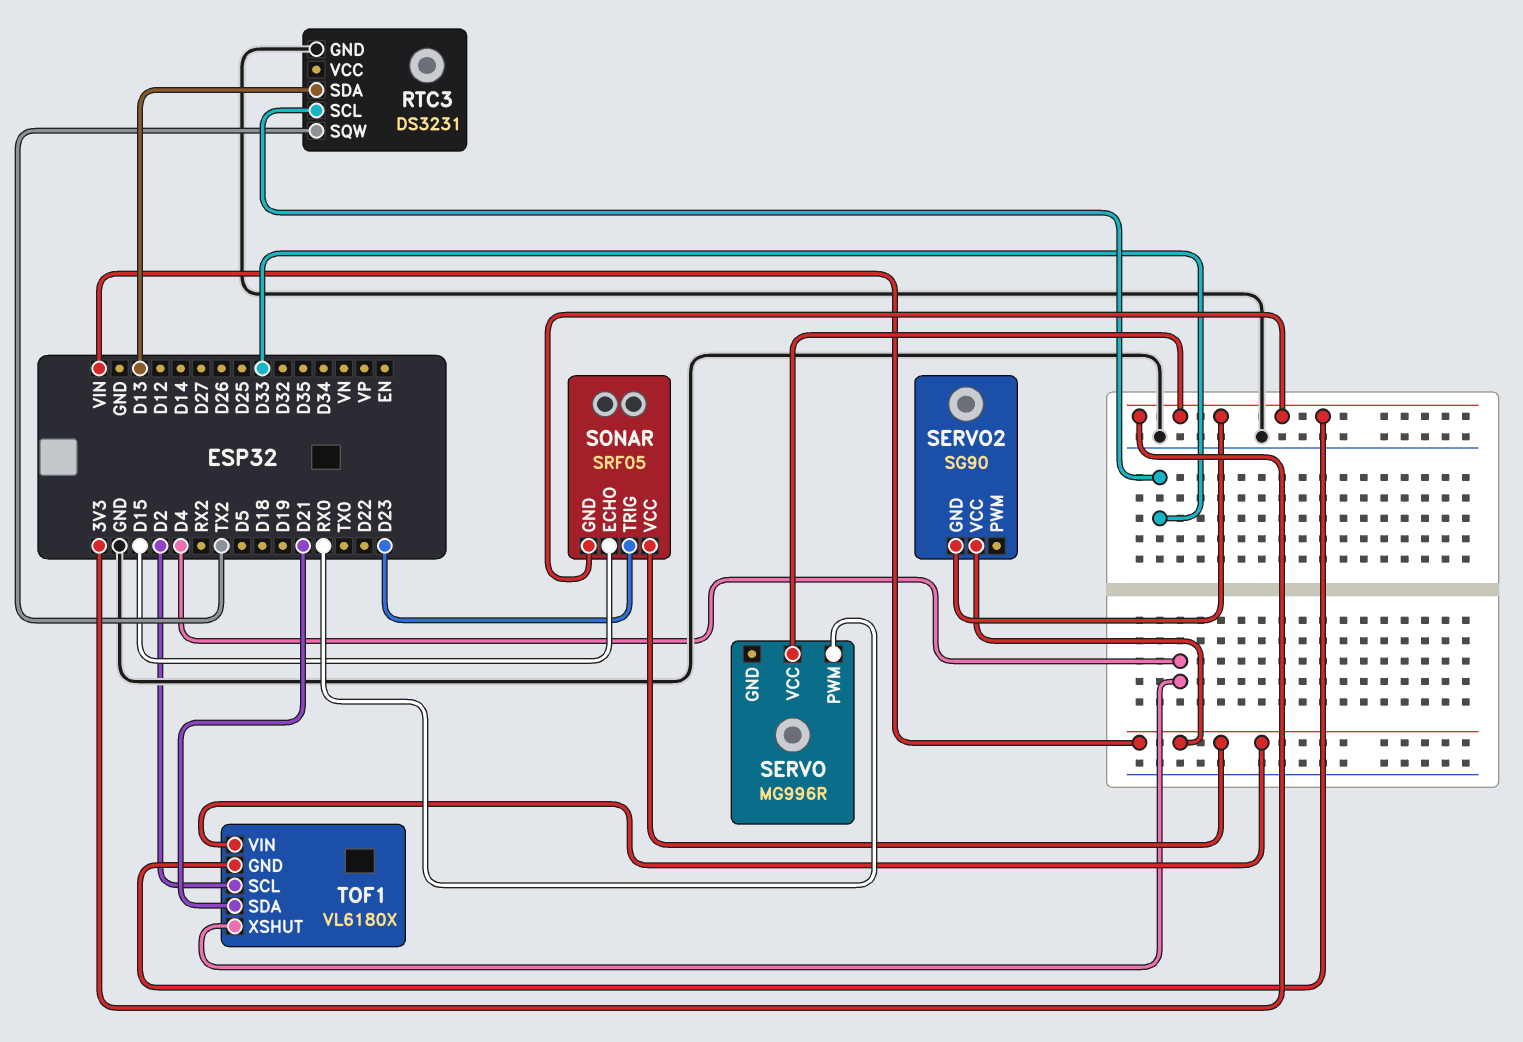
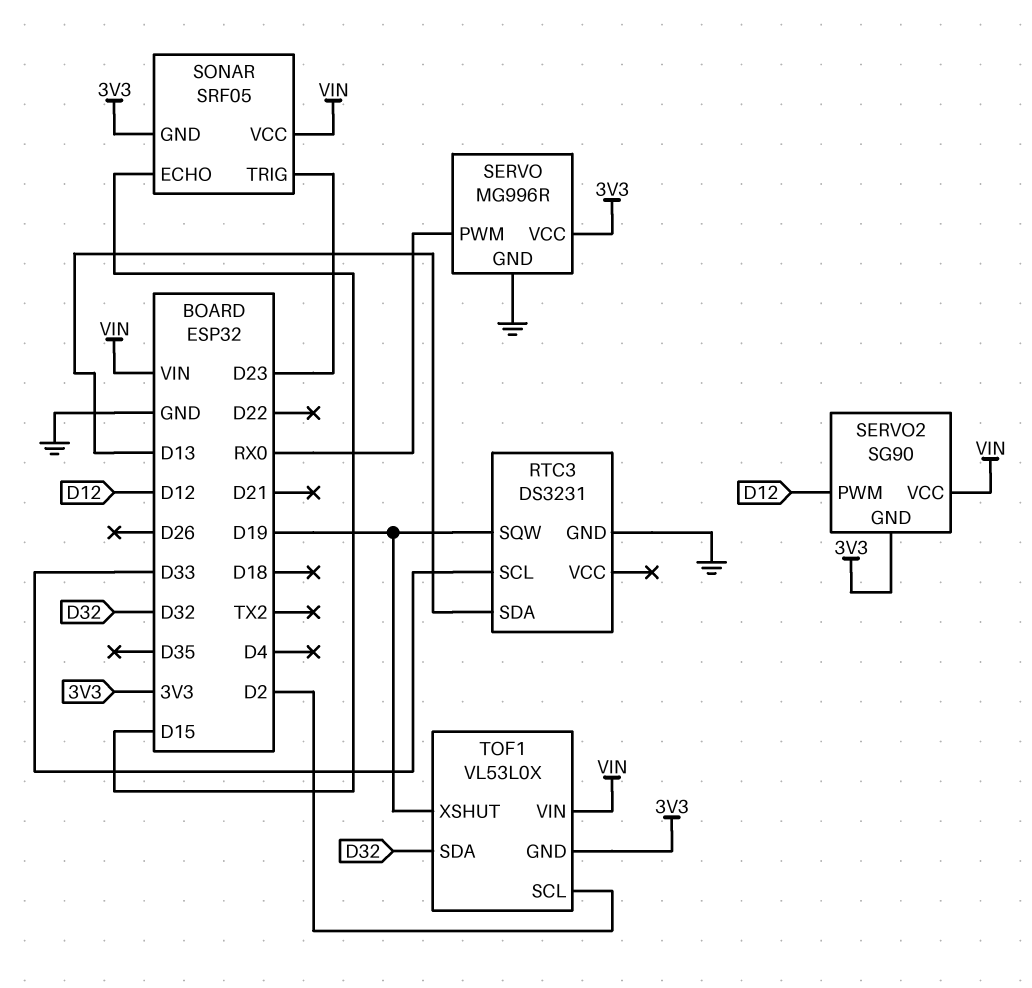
RTC3 pin SQW: TX2 -> D19
SERVO pin GND: none -> GND
SERVO2 pin PWM: none -> D12
TOF1: VL6180X -> VL53L0X
TOF1 pin SDA: D21 -> D32
TOF1 pin XSHUT: D4 -> D19

